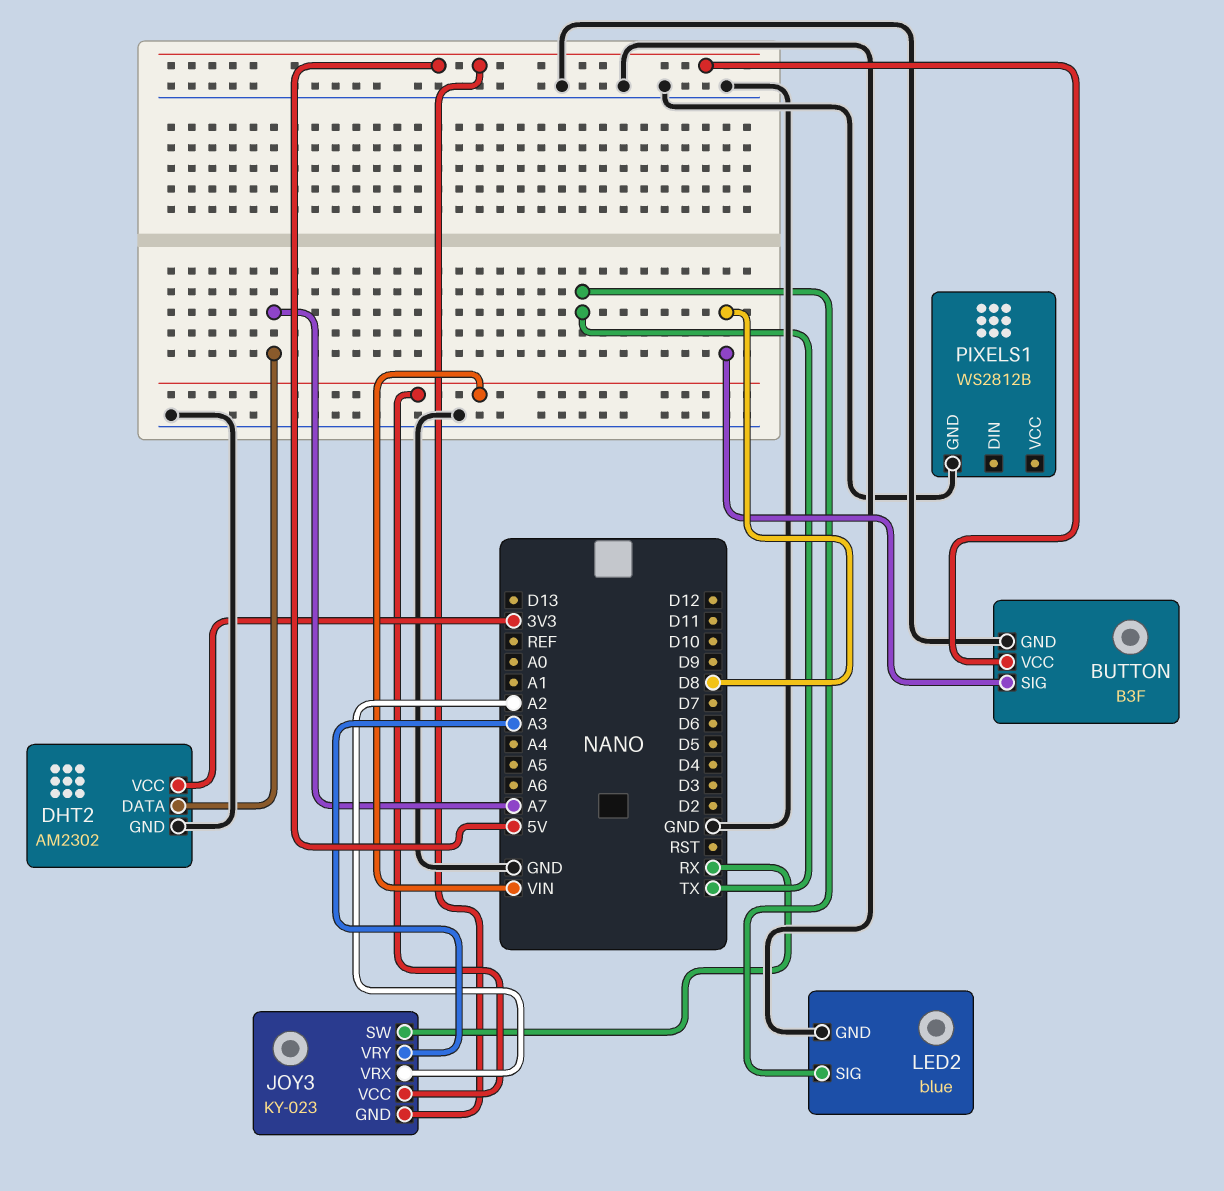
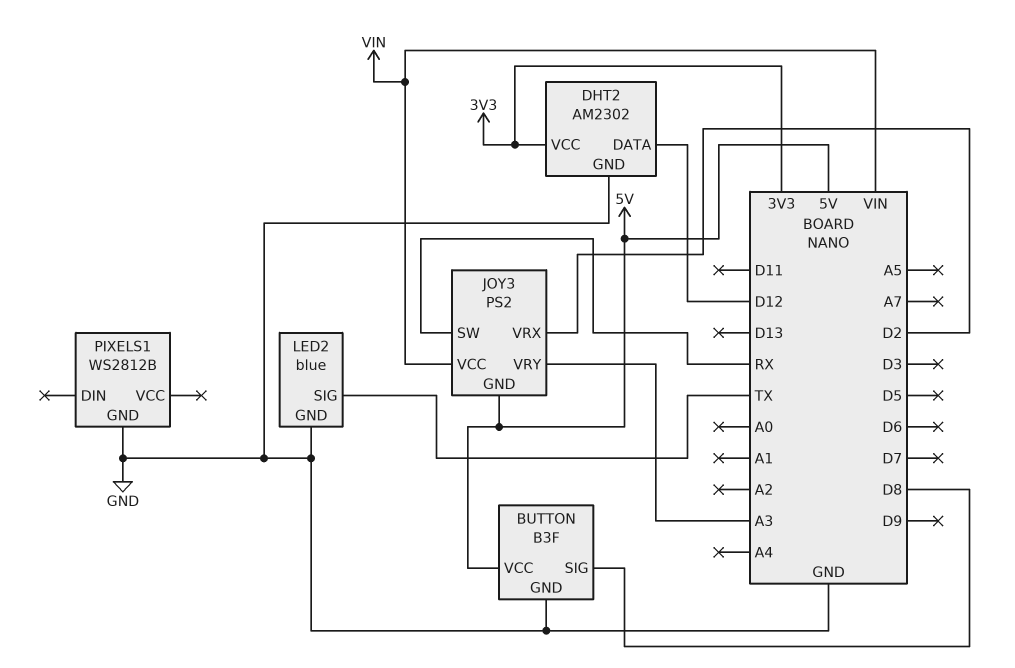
DHT2 pin DATA: A7 -> D12
JOY3: KY-023 -> PS2
JOY3 pin VRX: A2 -> D2

